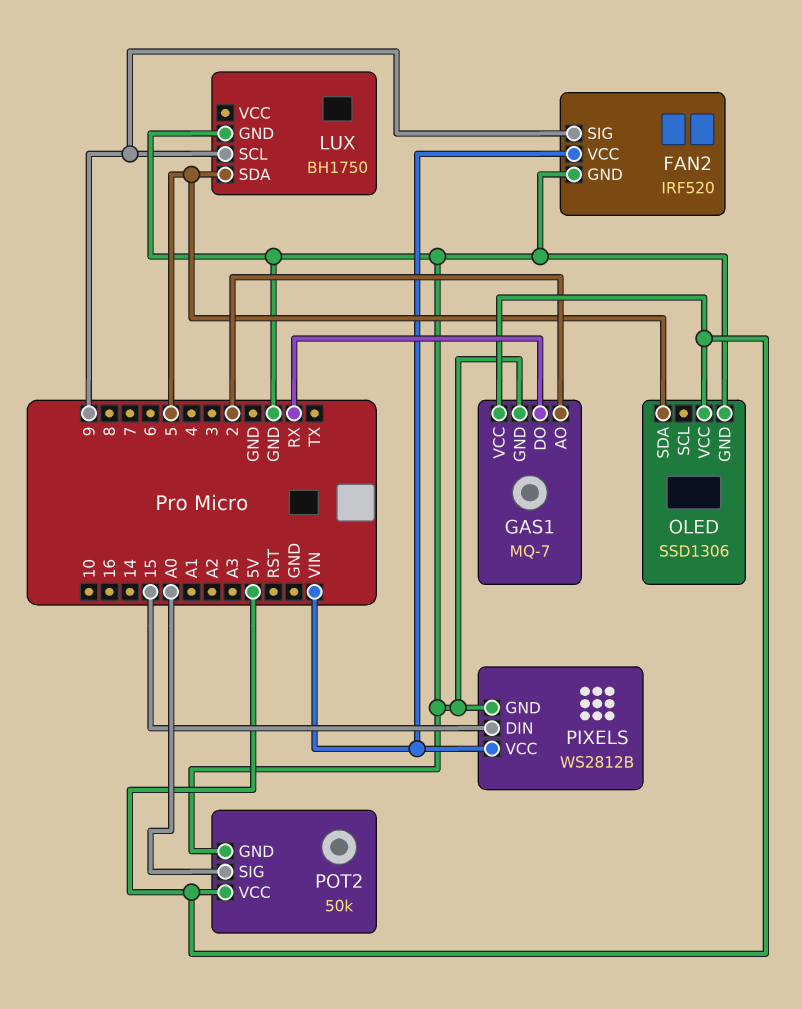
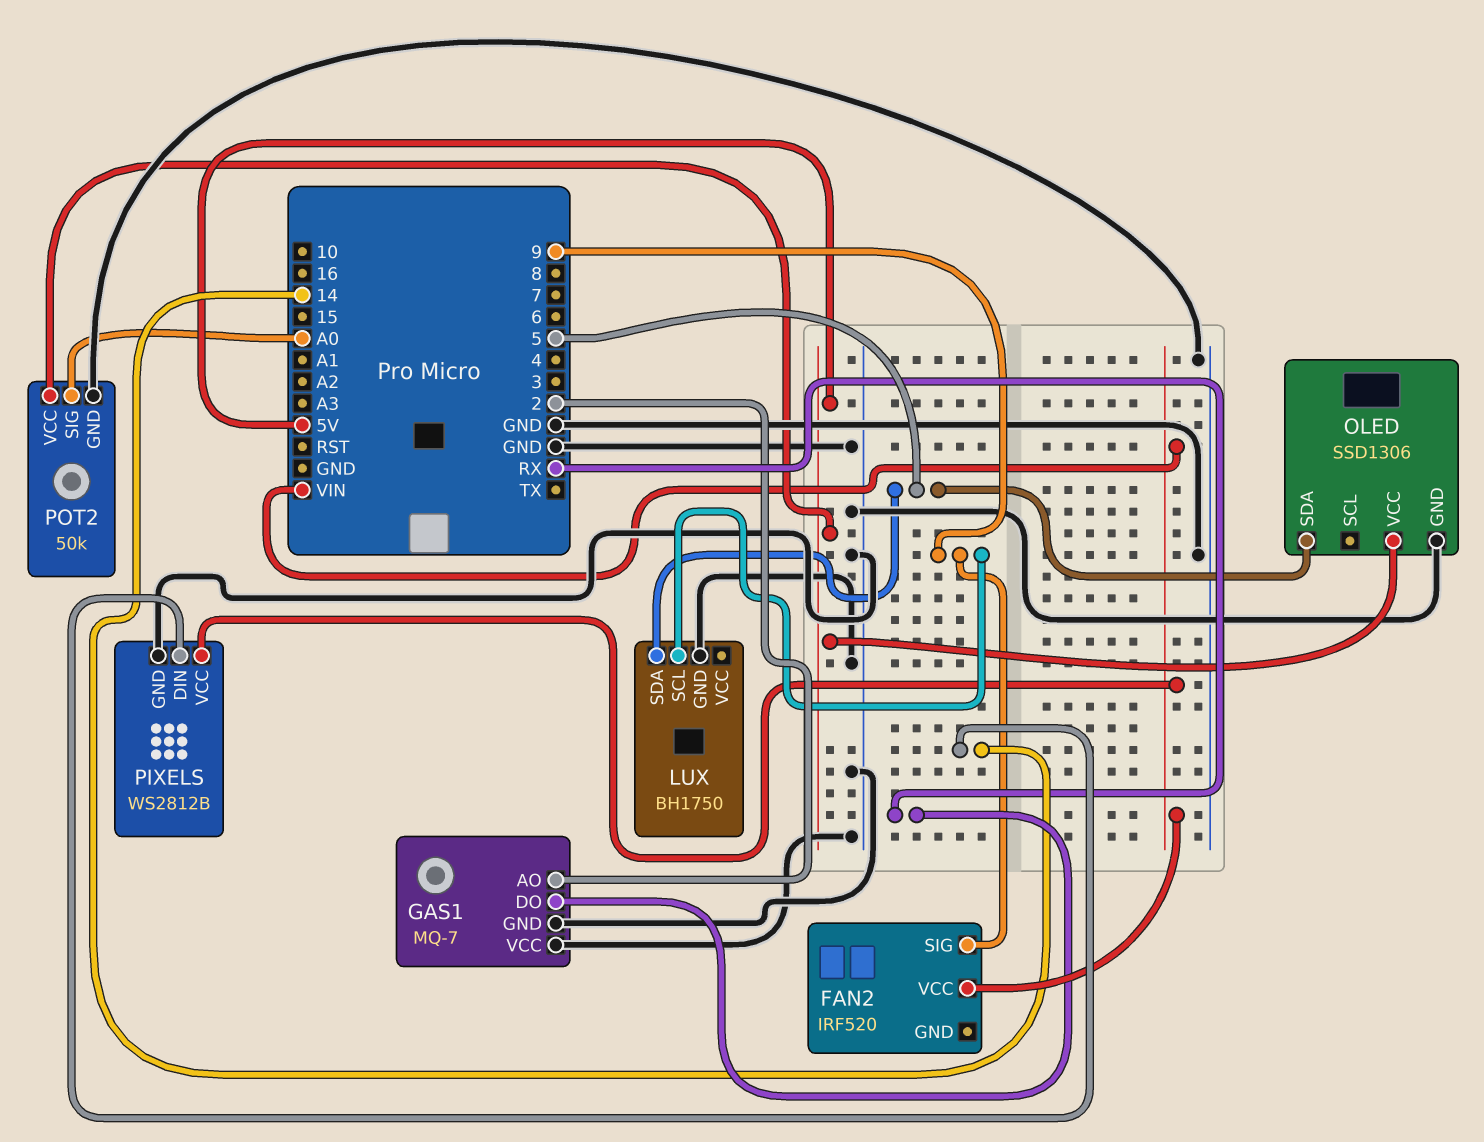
FAN2 pin GND: GND -> none
GAS1 pin VCC: 5V -> GND
PIXELS pin DIN: 15 -> 14

